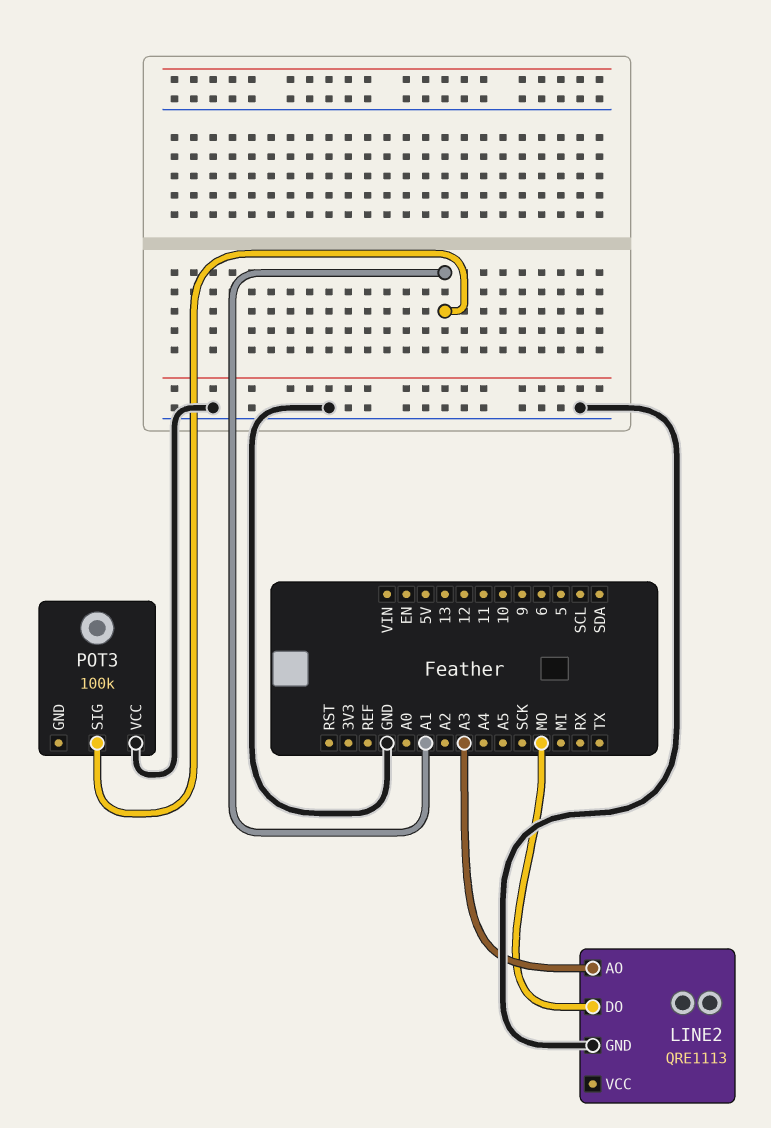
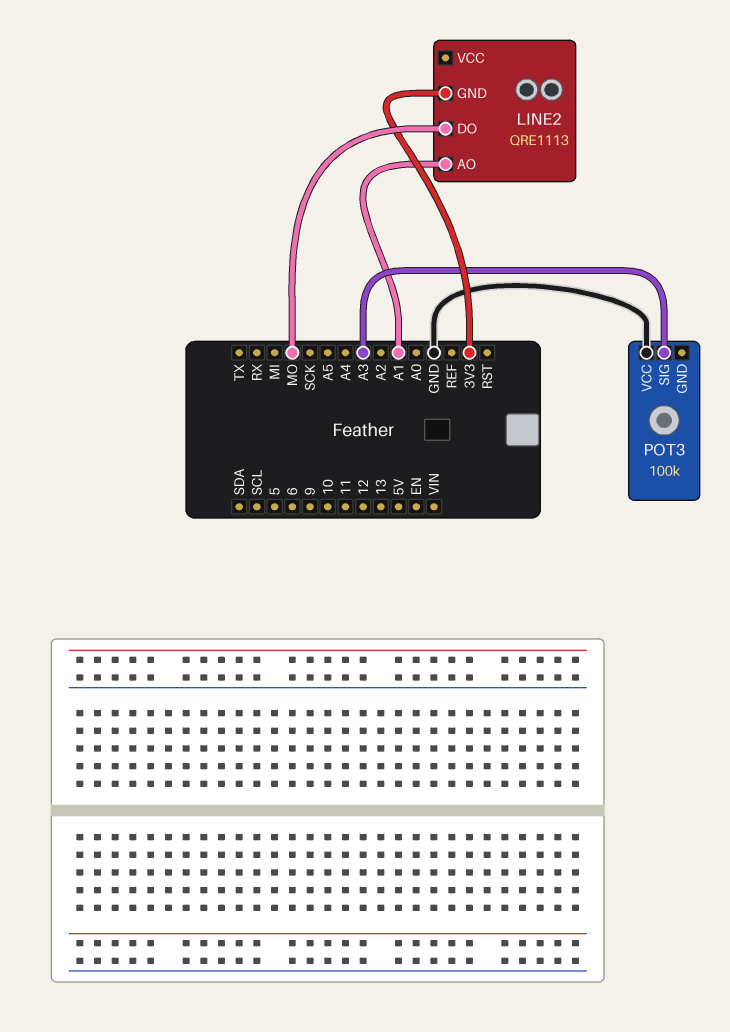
LINE2 pin AO: A3 -> A1
LINE2 pin GND: GND -> 3V3
POT3 pin SIG: A1 -> A3

